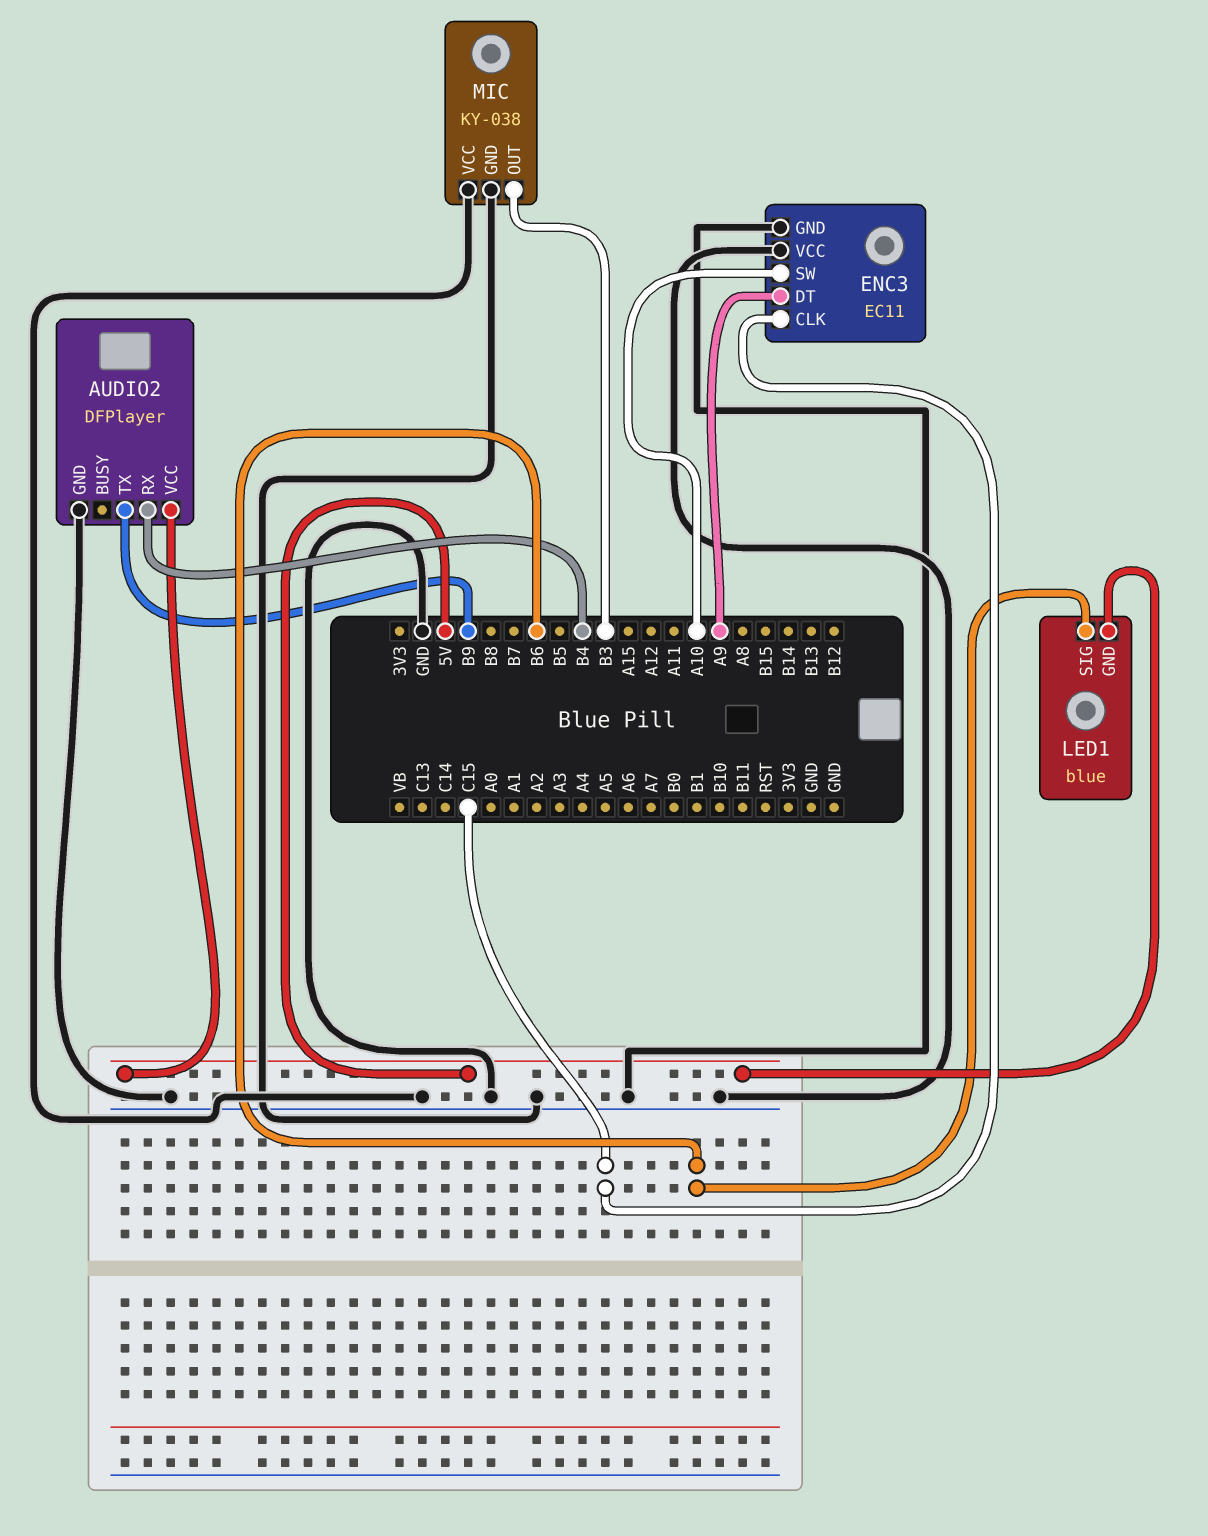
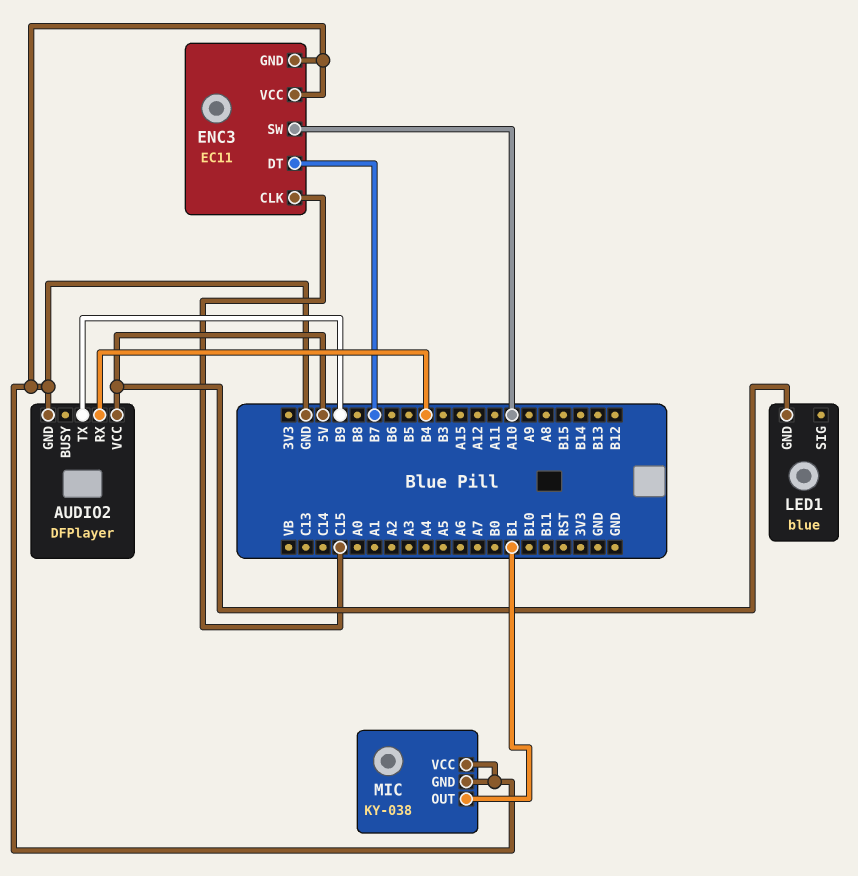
ENC3 pin DT: A9 -> B7
LED1 pin SIG: B6 -> none
MIC pin OUT: B3 -> B1

